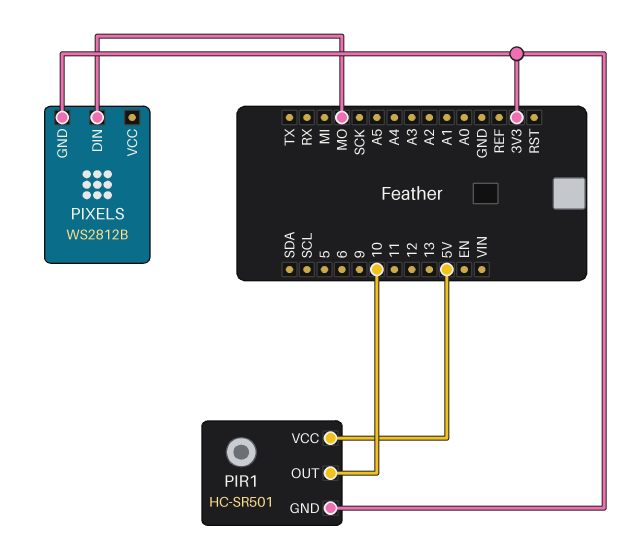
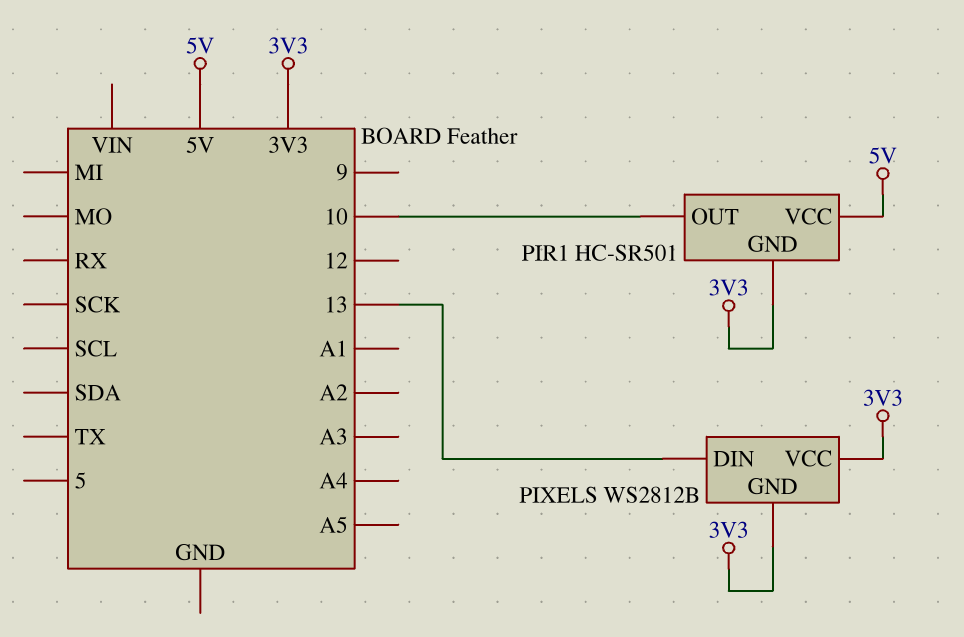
PIXELS pin DIN: MO -> 13
PIXELS pin VCC: none -> 3V3

